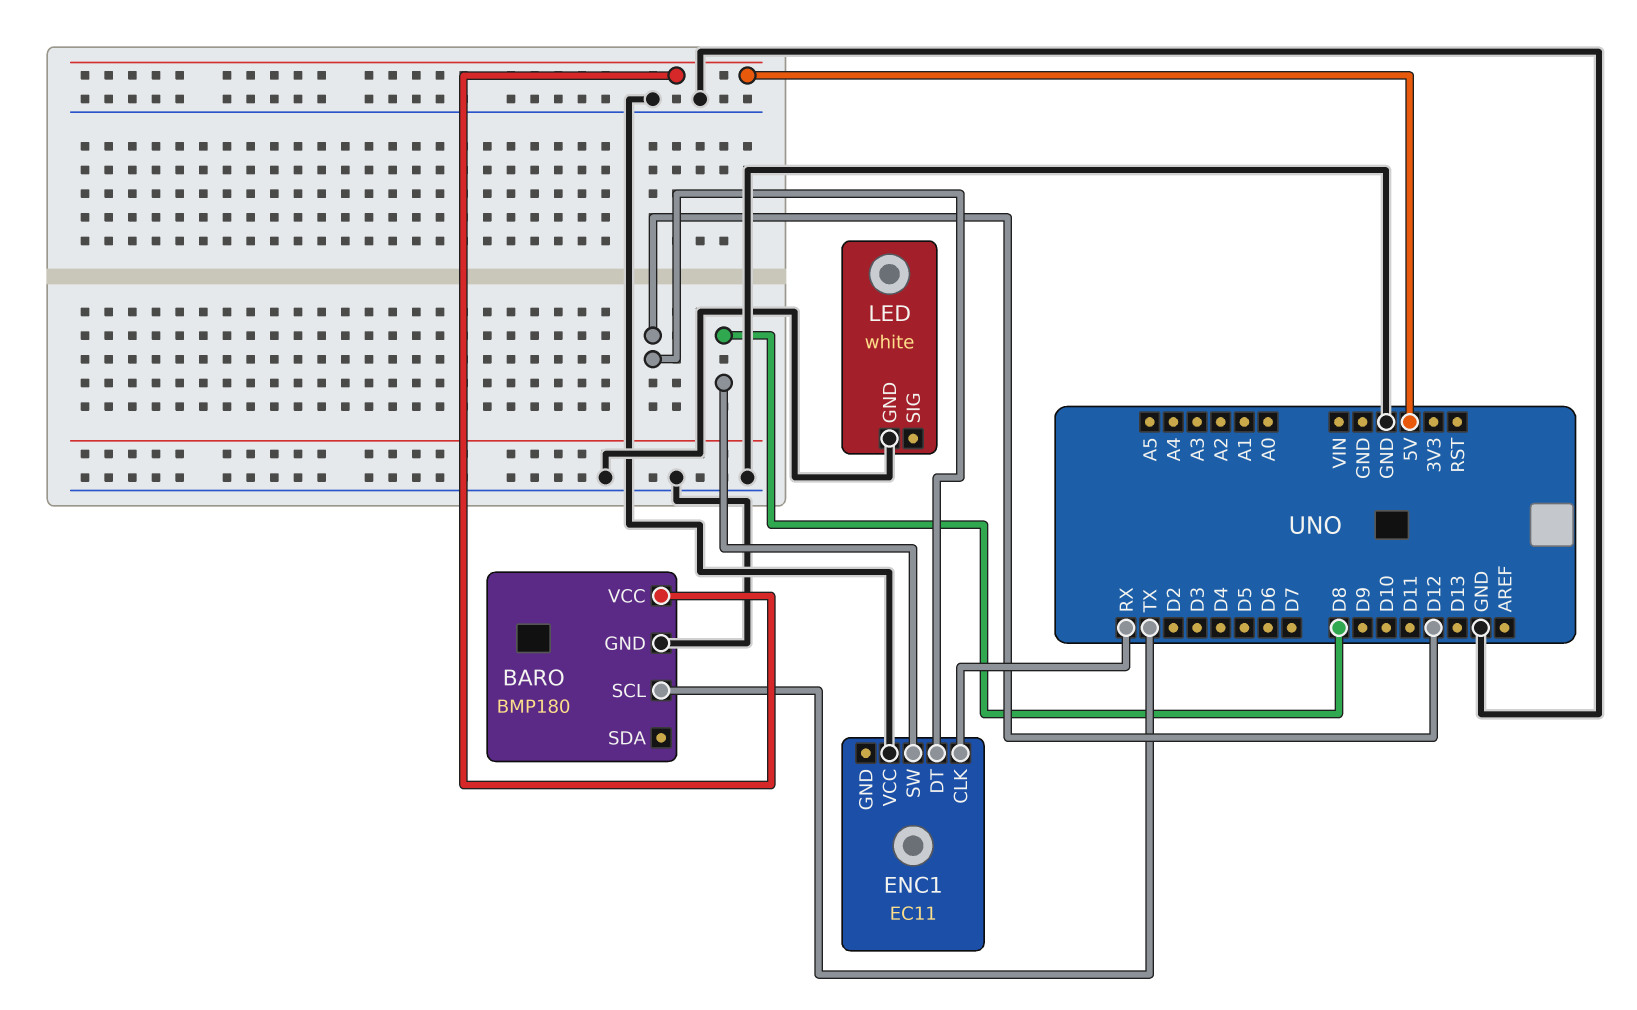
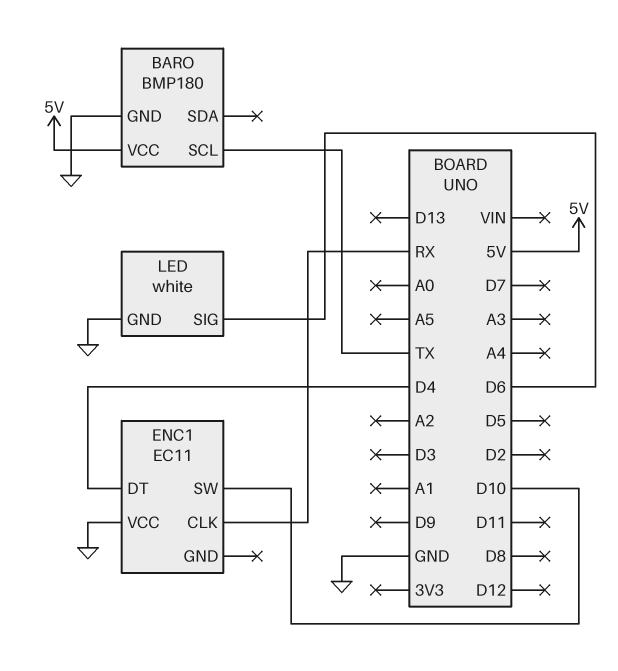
ENC1 pin DT: D12 -> D4
ENC1 pin SW: D8 -> D10
LED pin SIG: none -> D6

